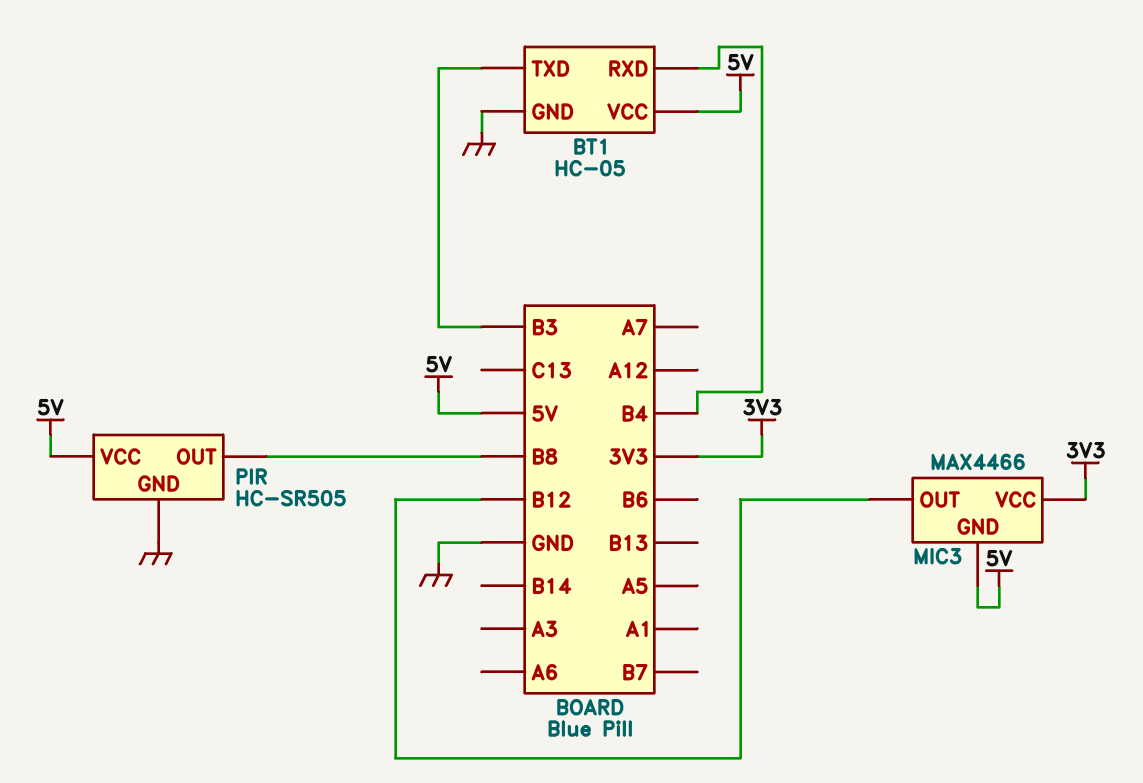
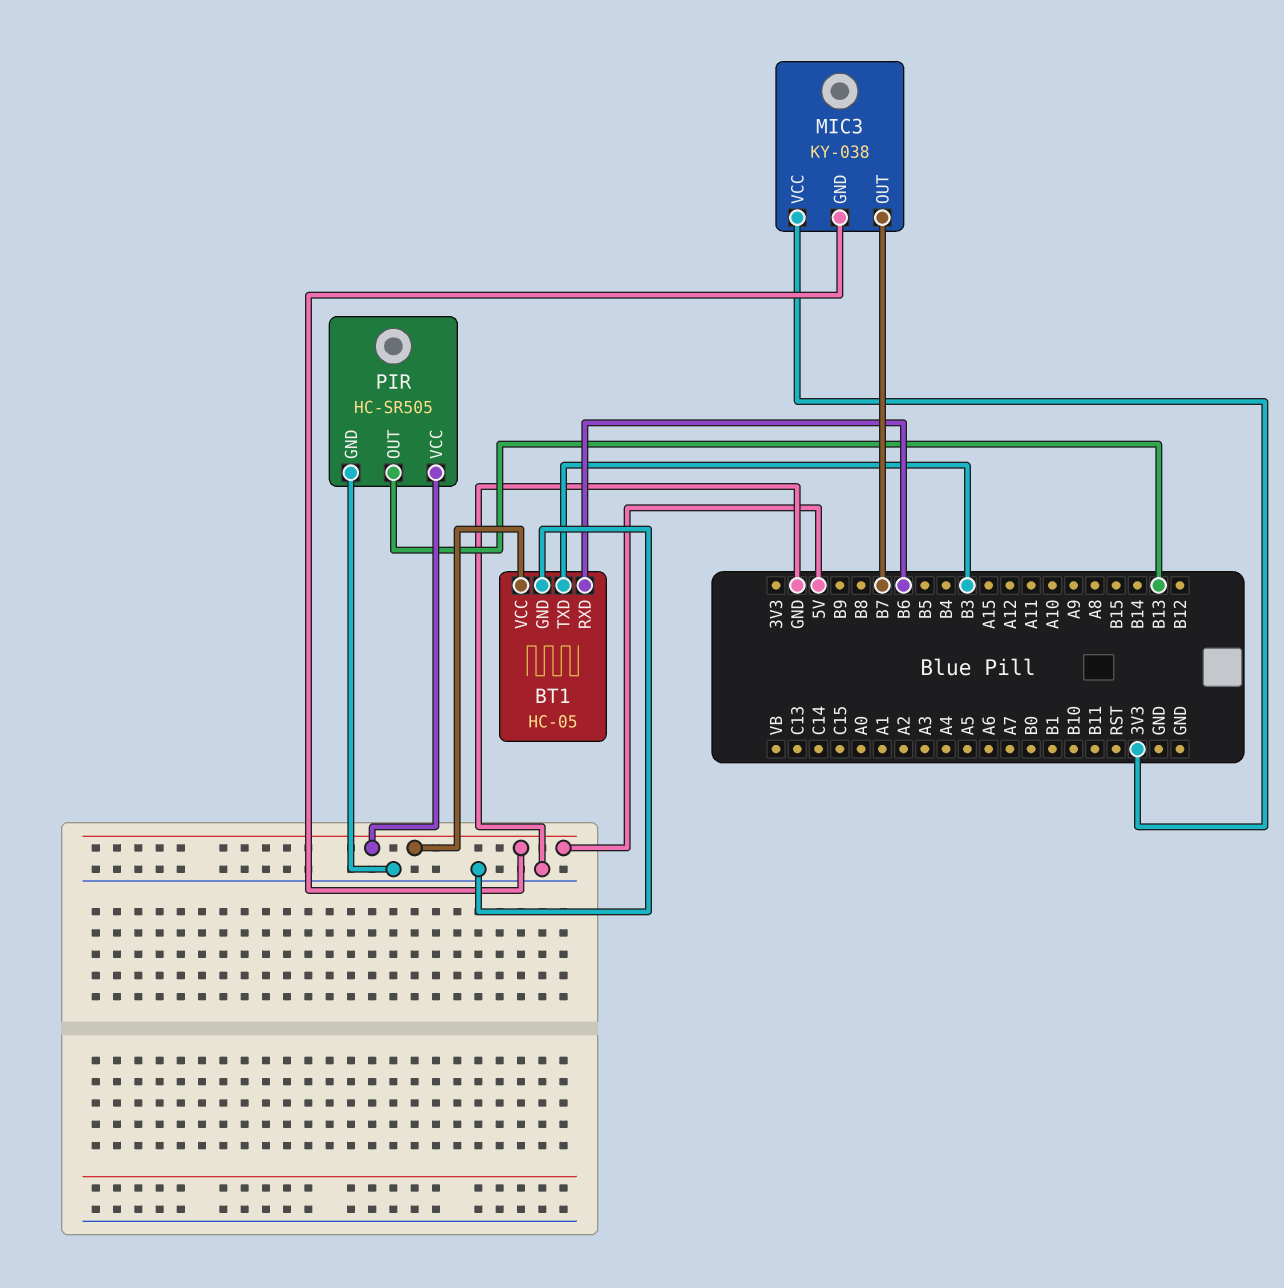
BT1 pin RXD: B4 -> B6
MIC3: MAX4466 -> KY-038
MIC3 pin OUT: B12 -> B7
PIR pin OUT: B8 -> B13

